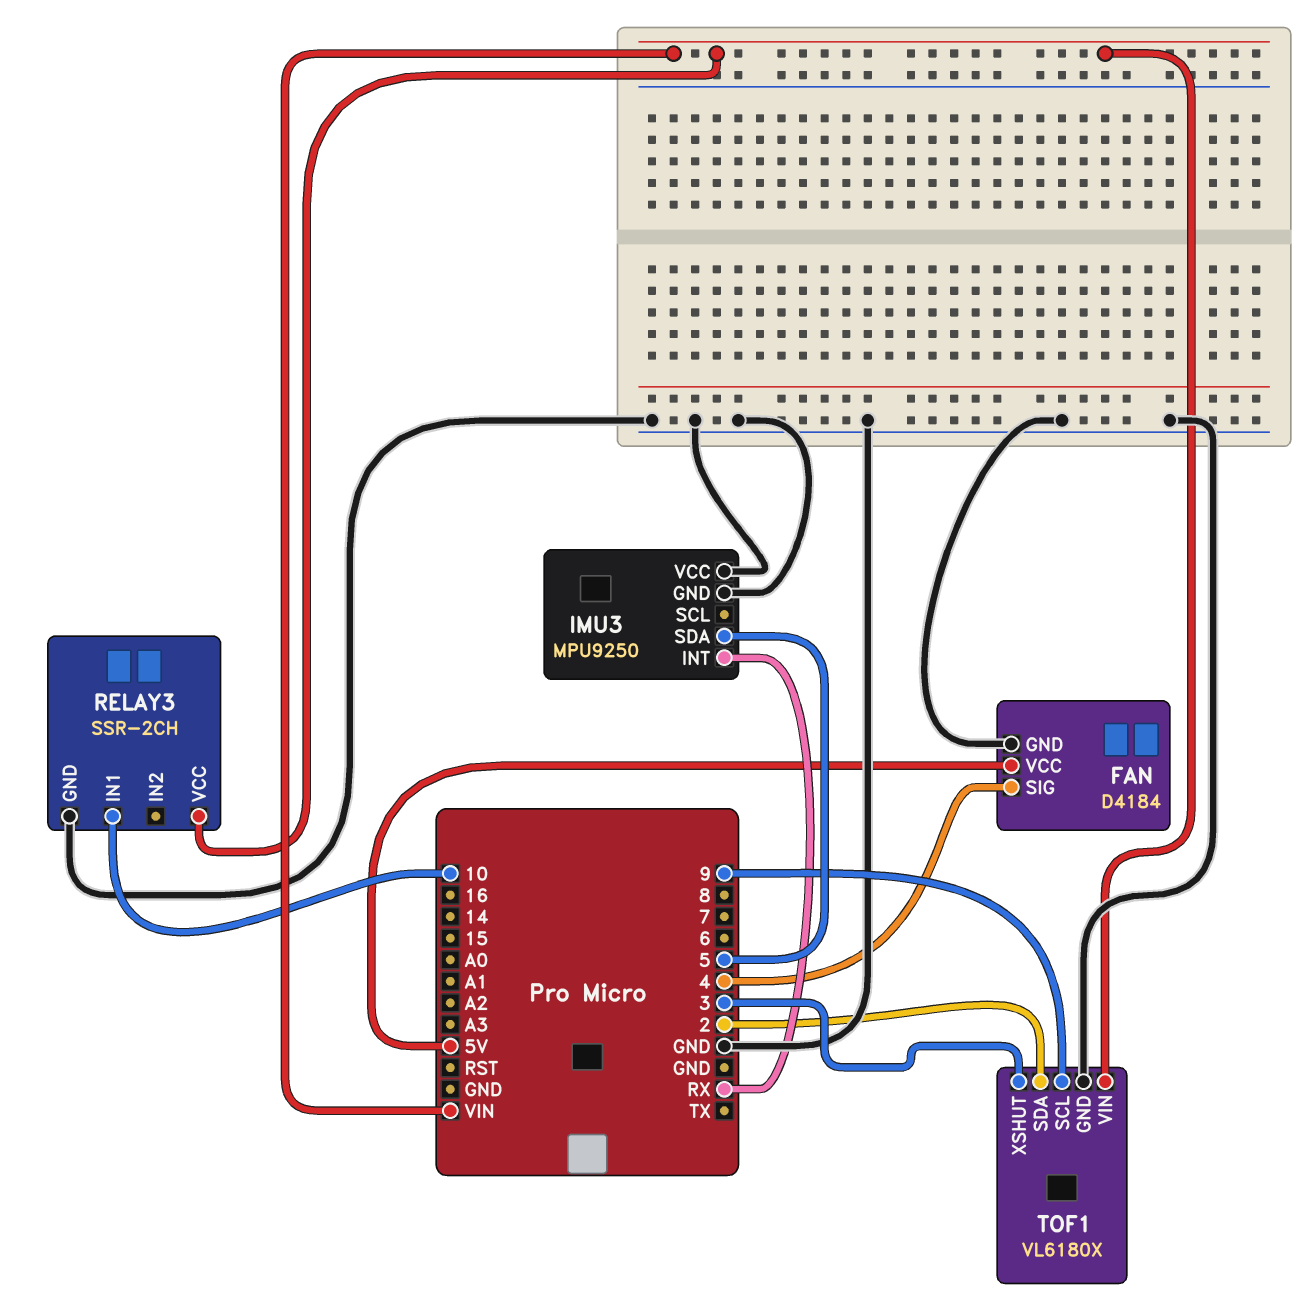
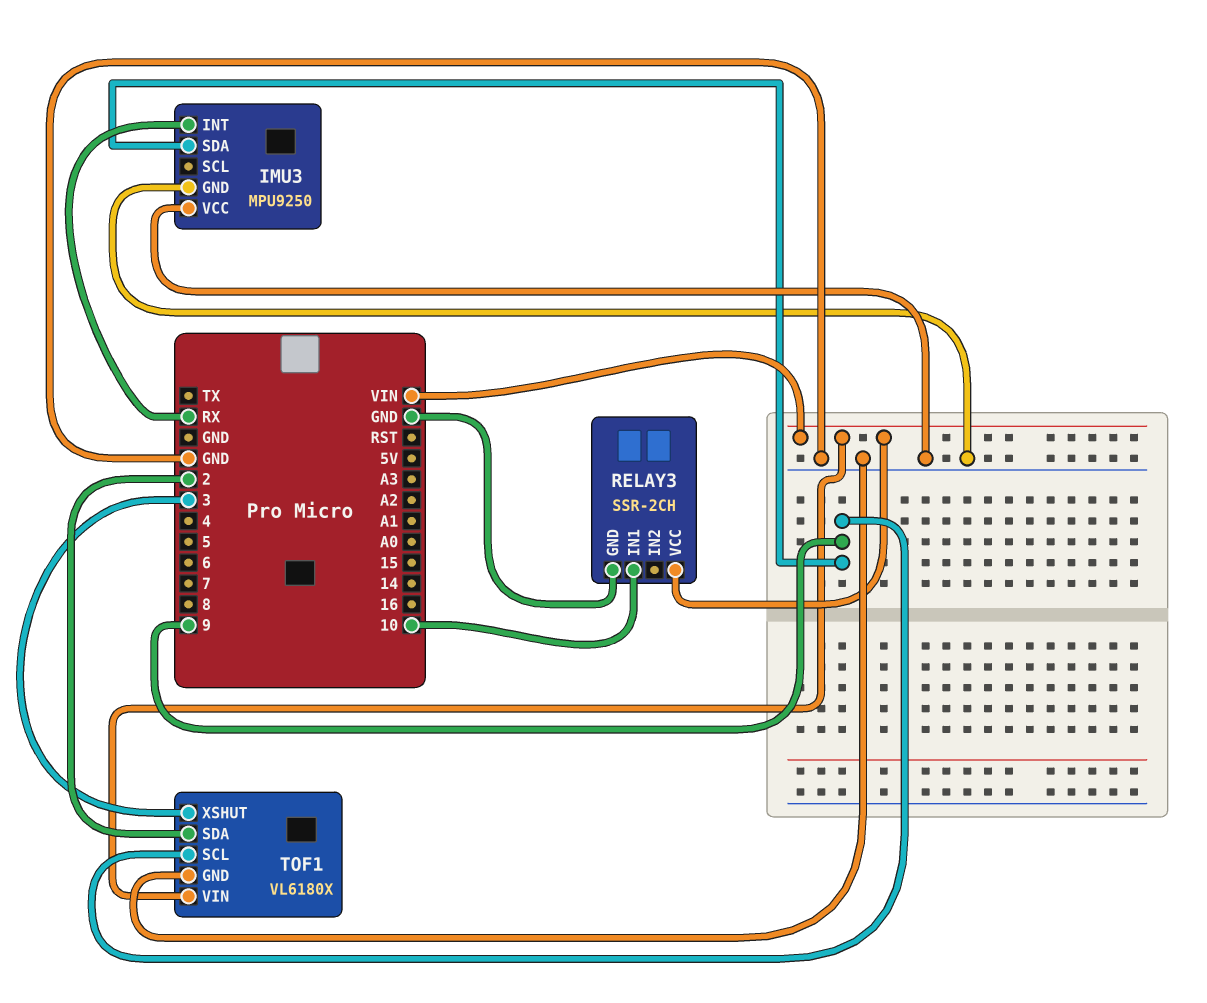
FAN: D4184 -> none
FAN pin GND: GND -> none
FAN pin SIG: 4 -> none
FAN pin VCC: 5V -> none
IMU3 pin SDA: 5 -> 9

